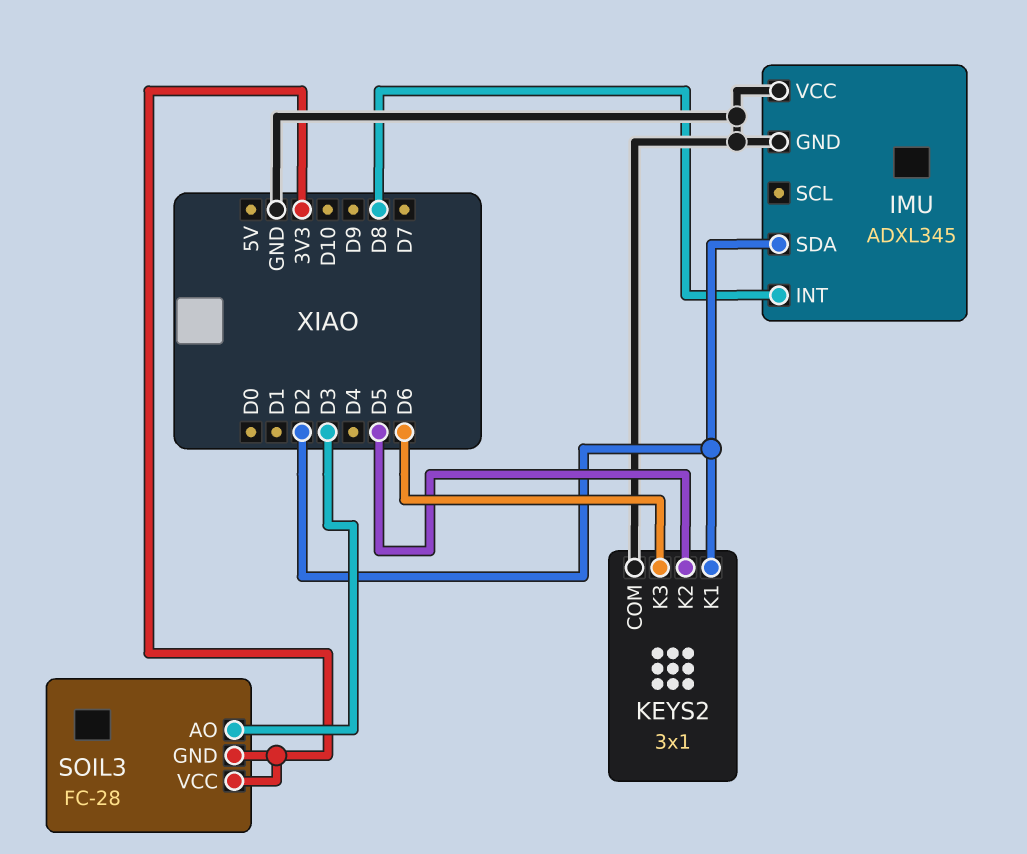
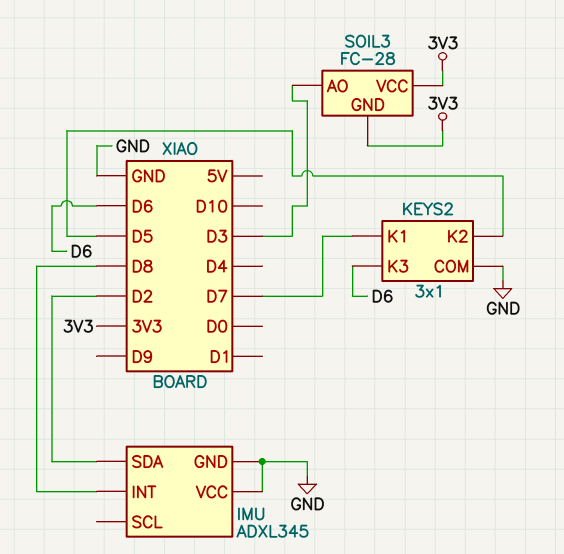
KEYS2 pin K1: D2 -> D7

